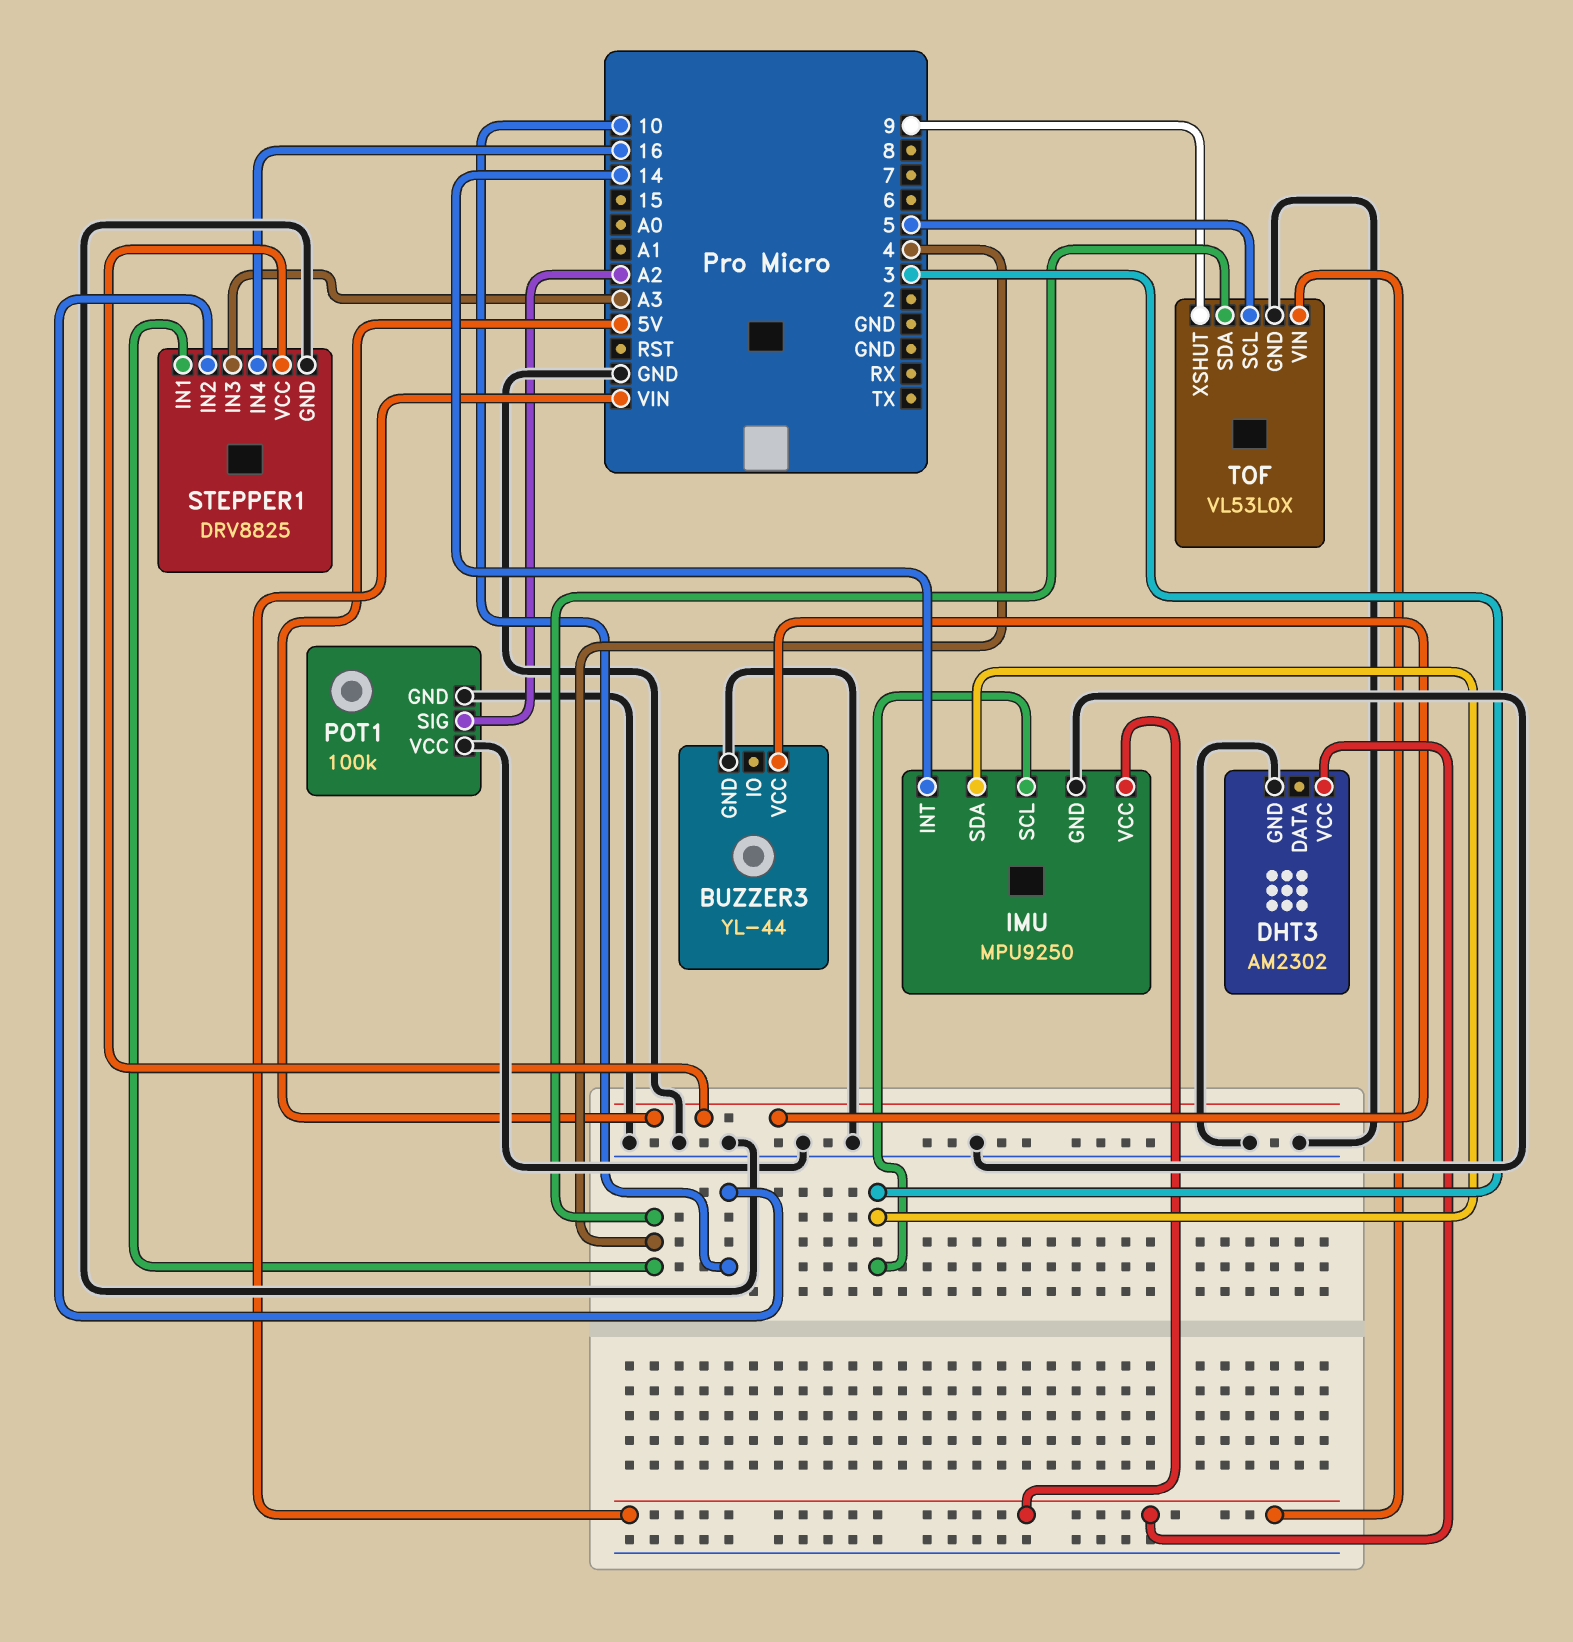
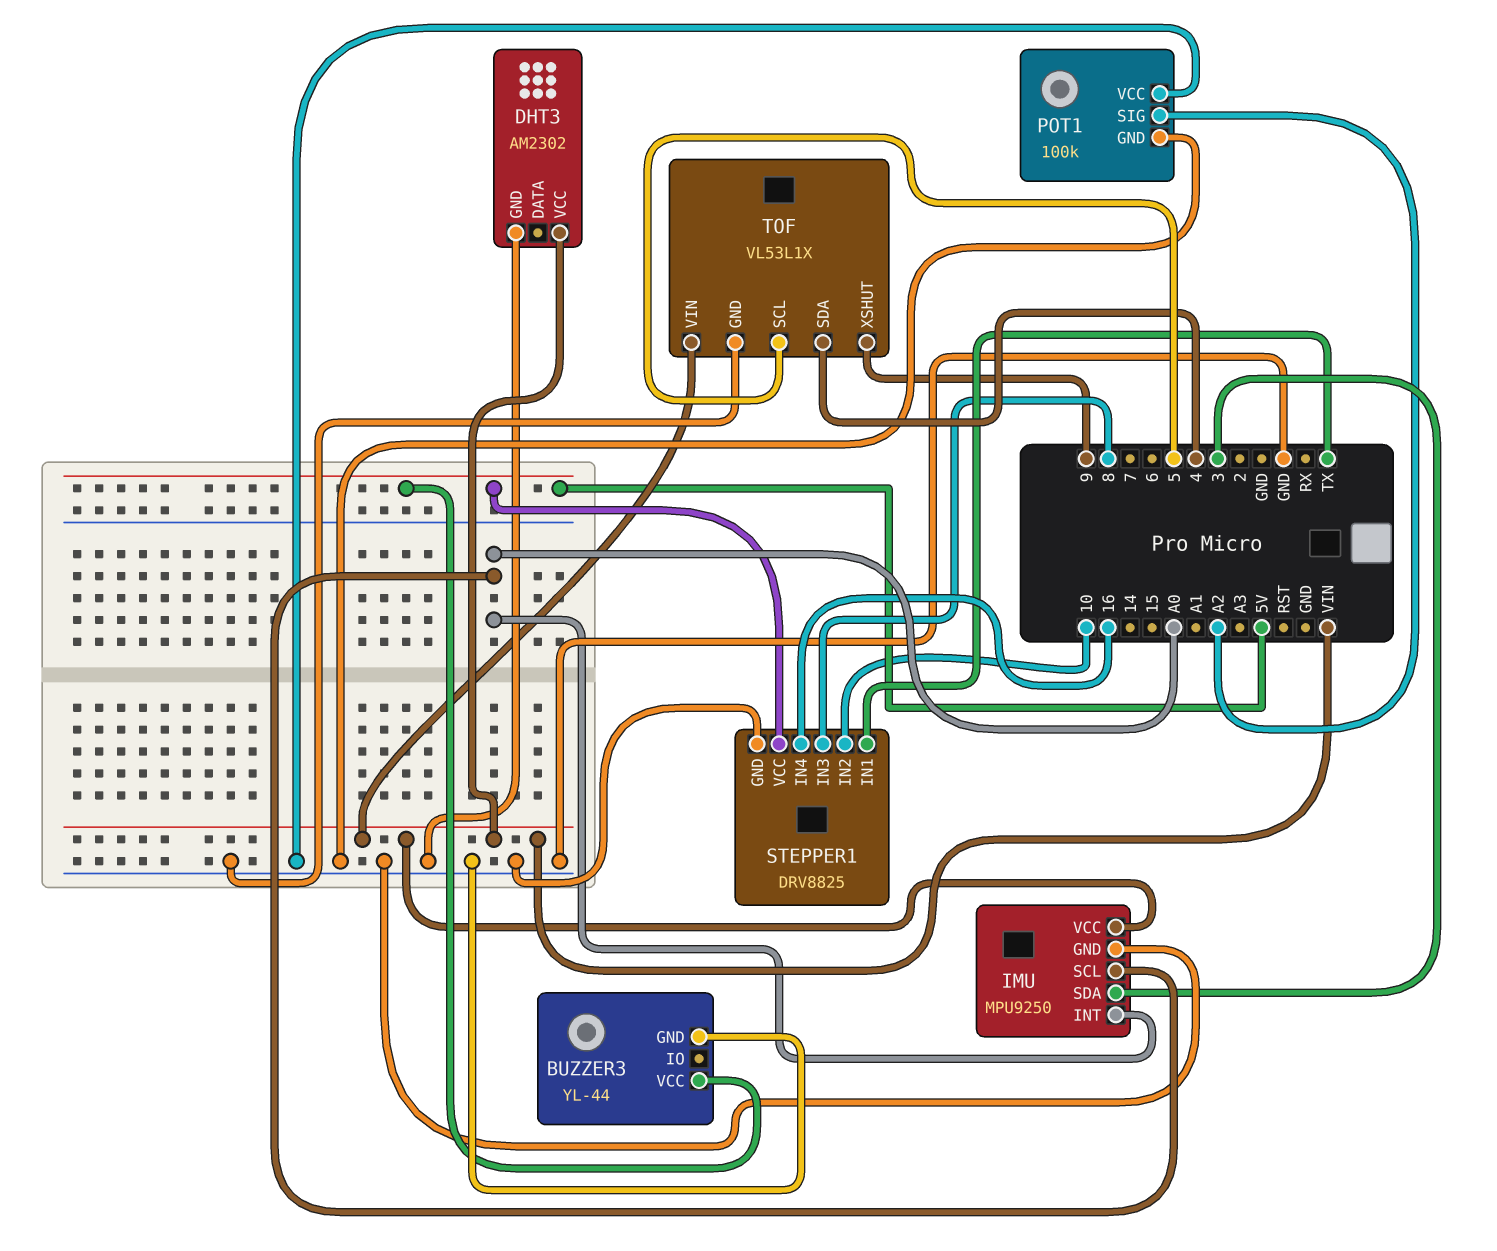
IMU pin INT: 14 -> A0
IMU pin SCL: 3 -> A0
STEPPER1 pin IN1: 4 -> TX
STEPPER1 pin IN3: A3 -> 8
TOF: VL53L0X -> VL53L1X

